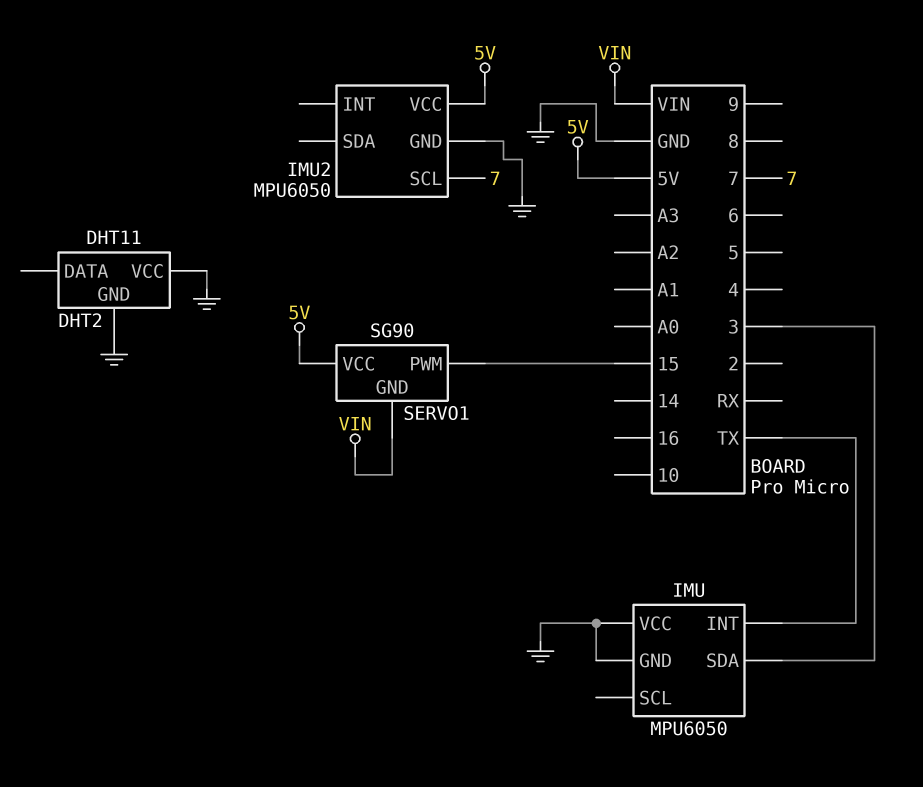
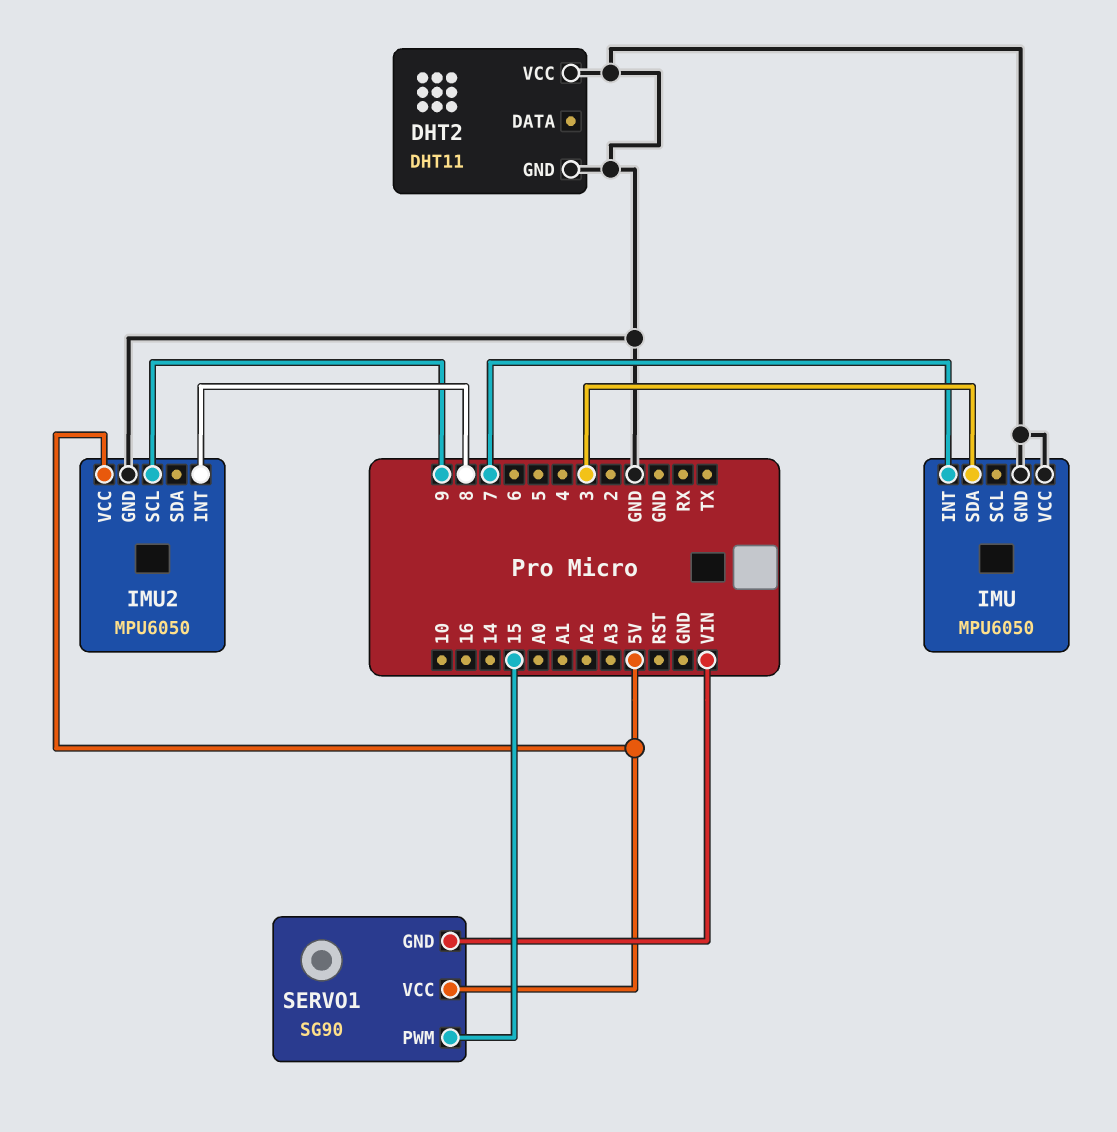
IMU pin INT: TX -> 7
IMU2 pin INT: none -> 8
IMU2 pin SCL: 7 -> 9

